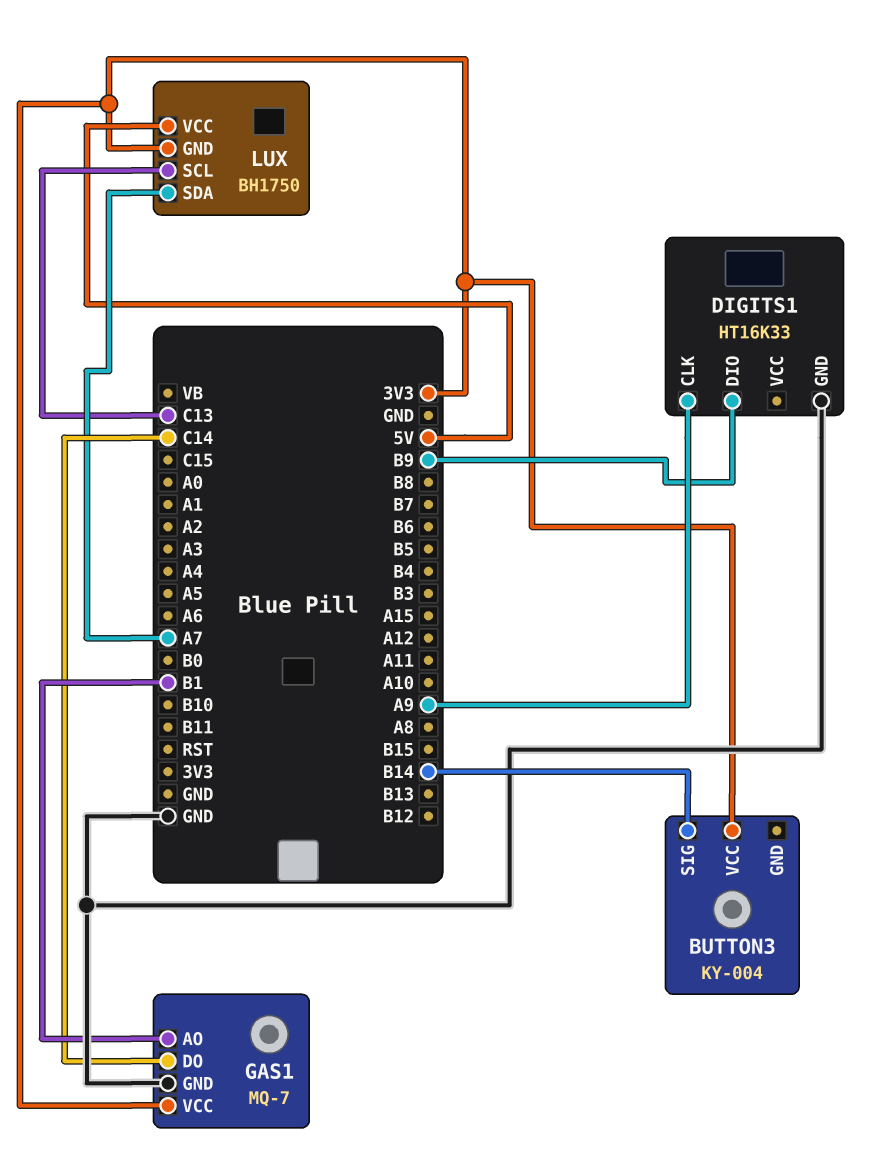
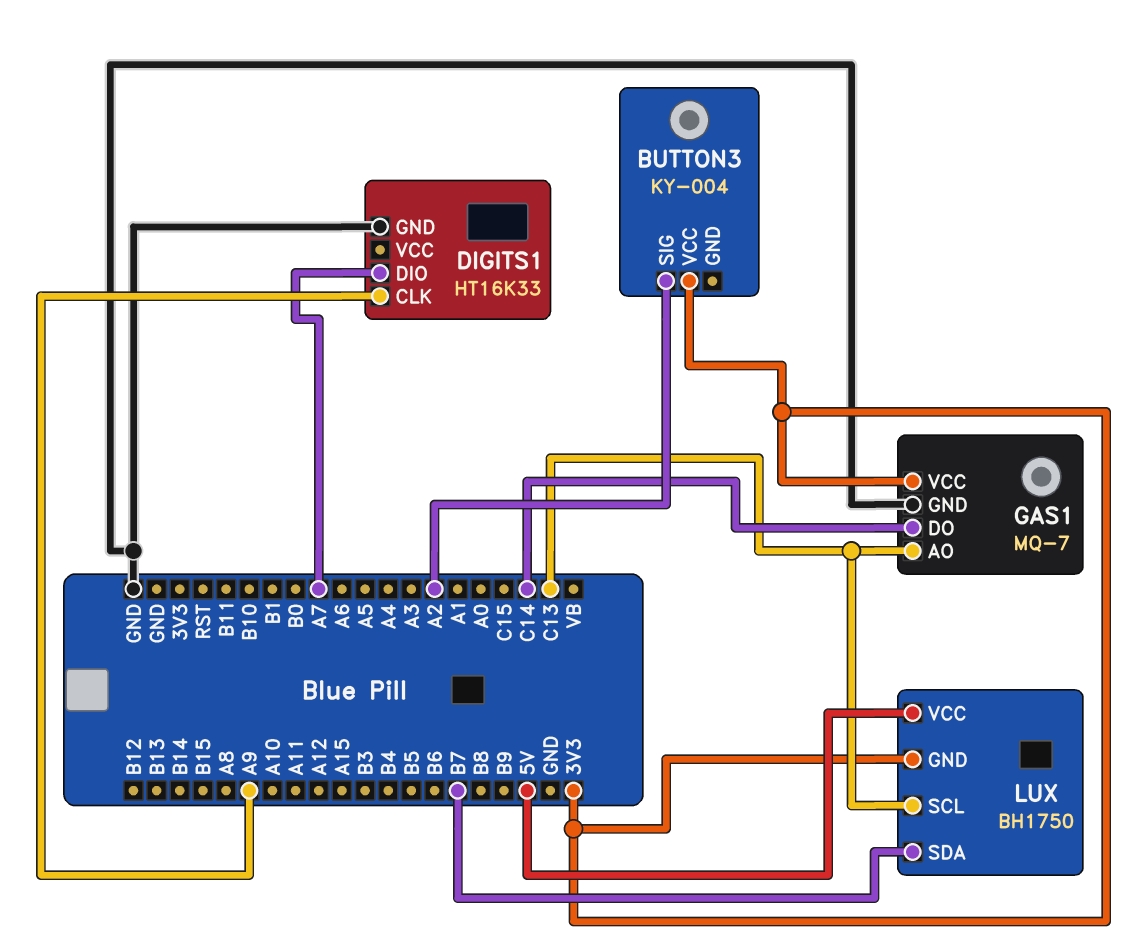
BUTTON3 pin SIG: B14 -> A2
DIGITS1 pin DIO: B9 -> A7
GAS1 pin AO: B1 -> C13
LUX pin SDA: A7 -> B7

